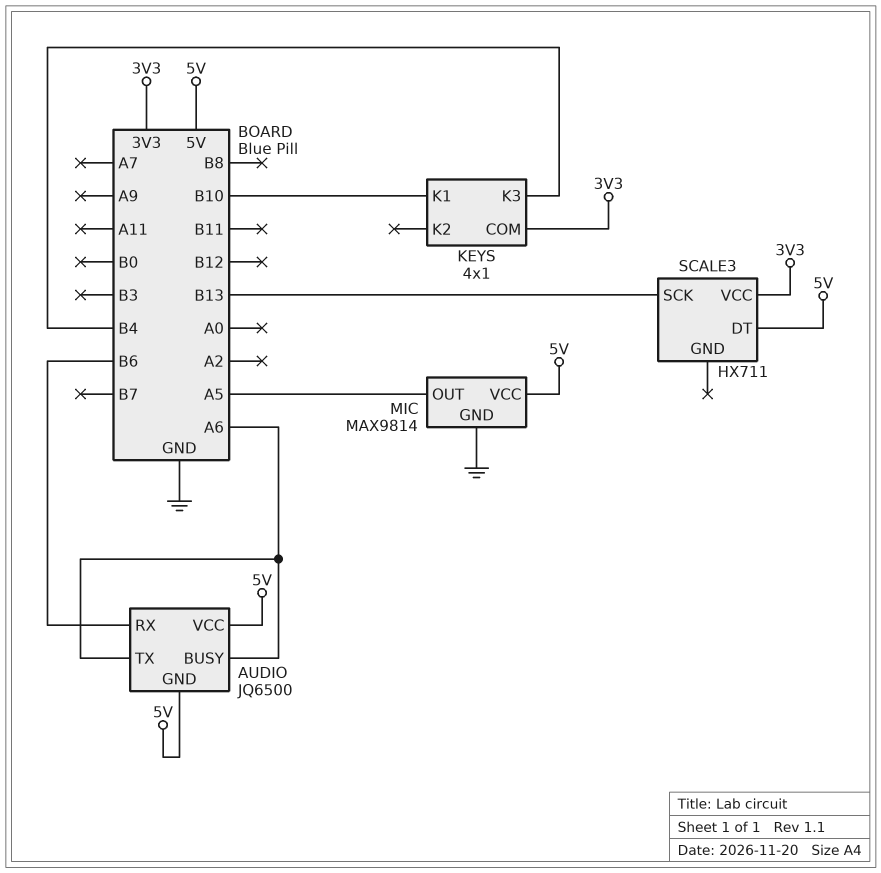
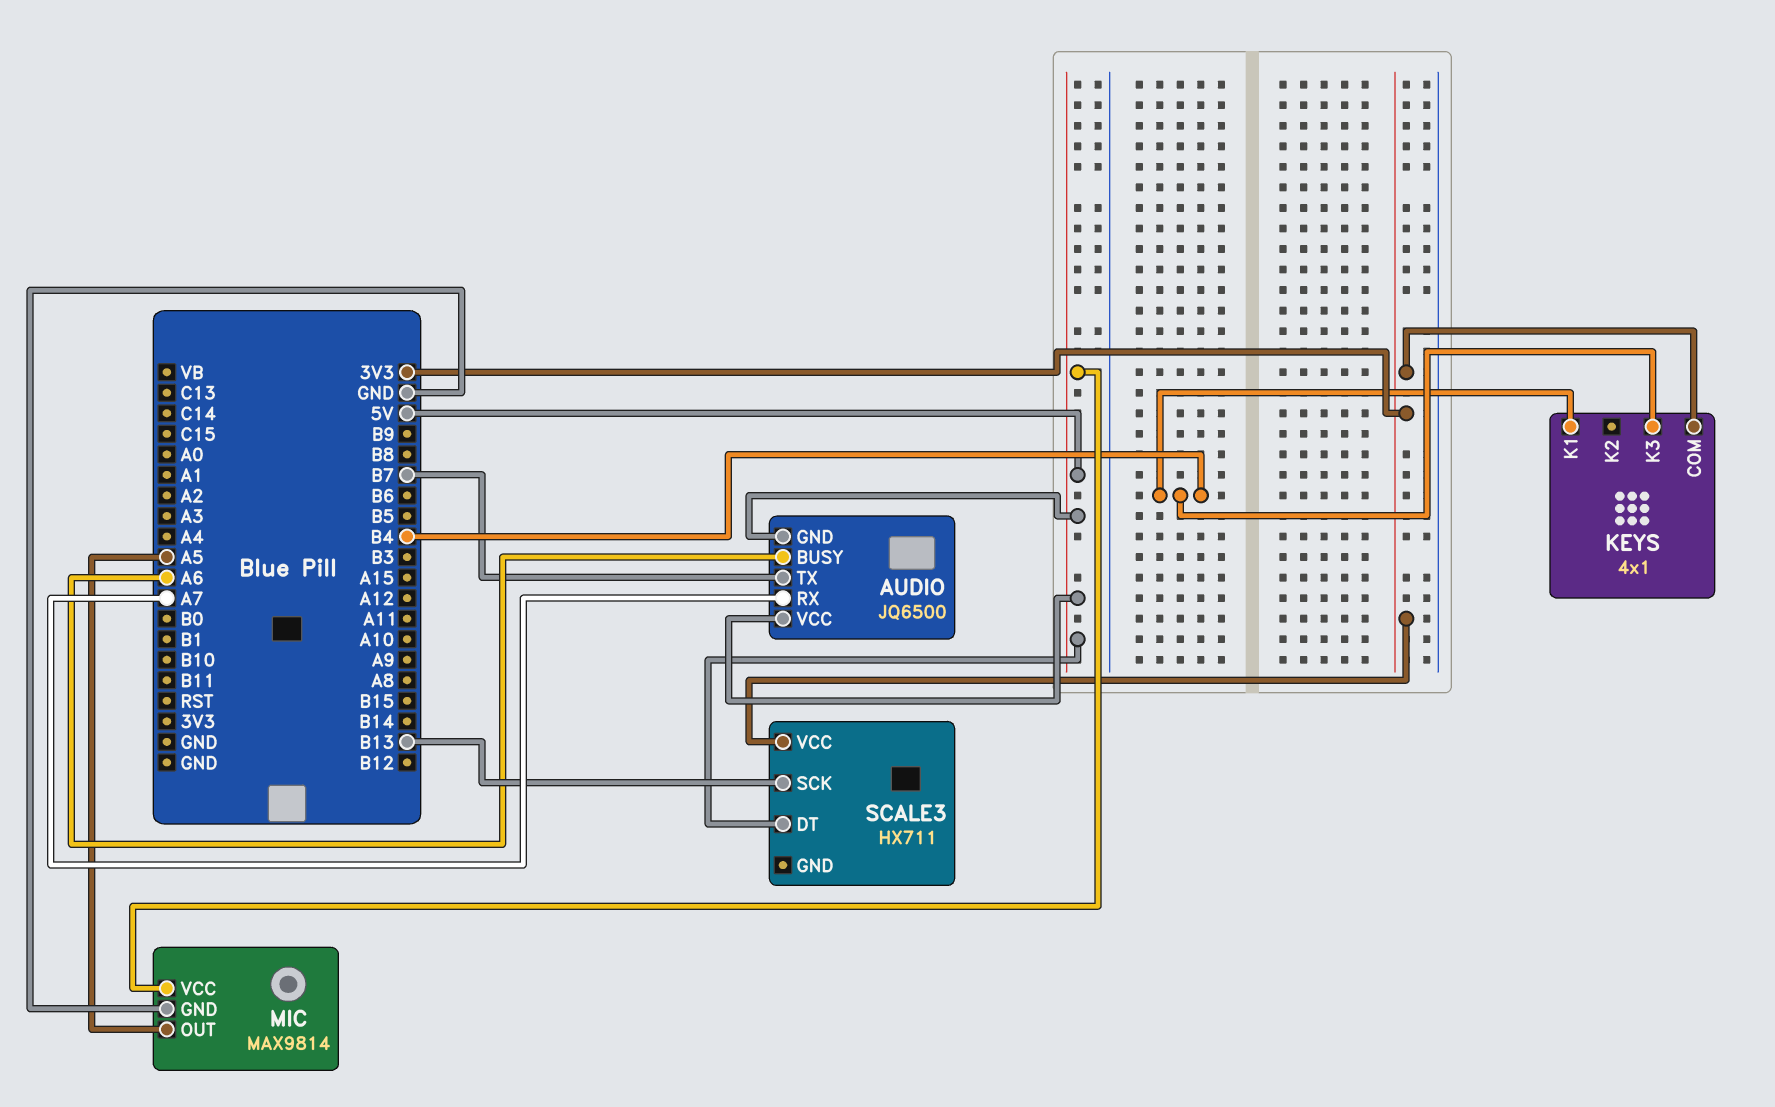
AUDIO pin RX: B6 -> A7
AUDIO pin TX: A6 -> B7
KEYS pin K1: B10 -> B4

